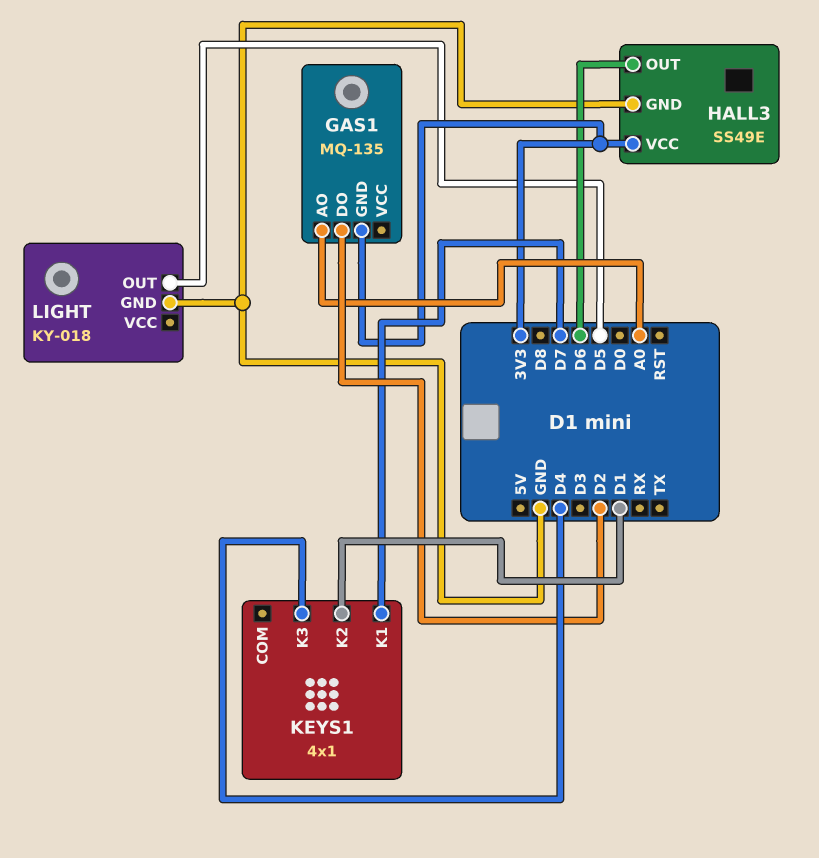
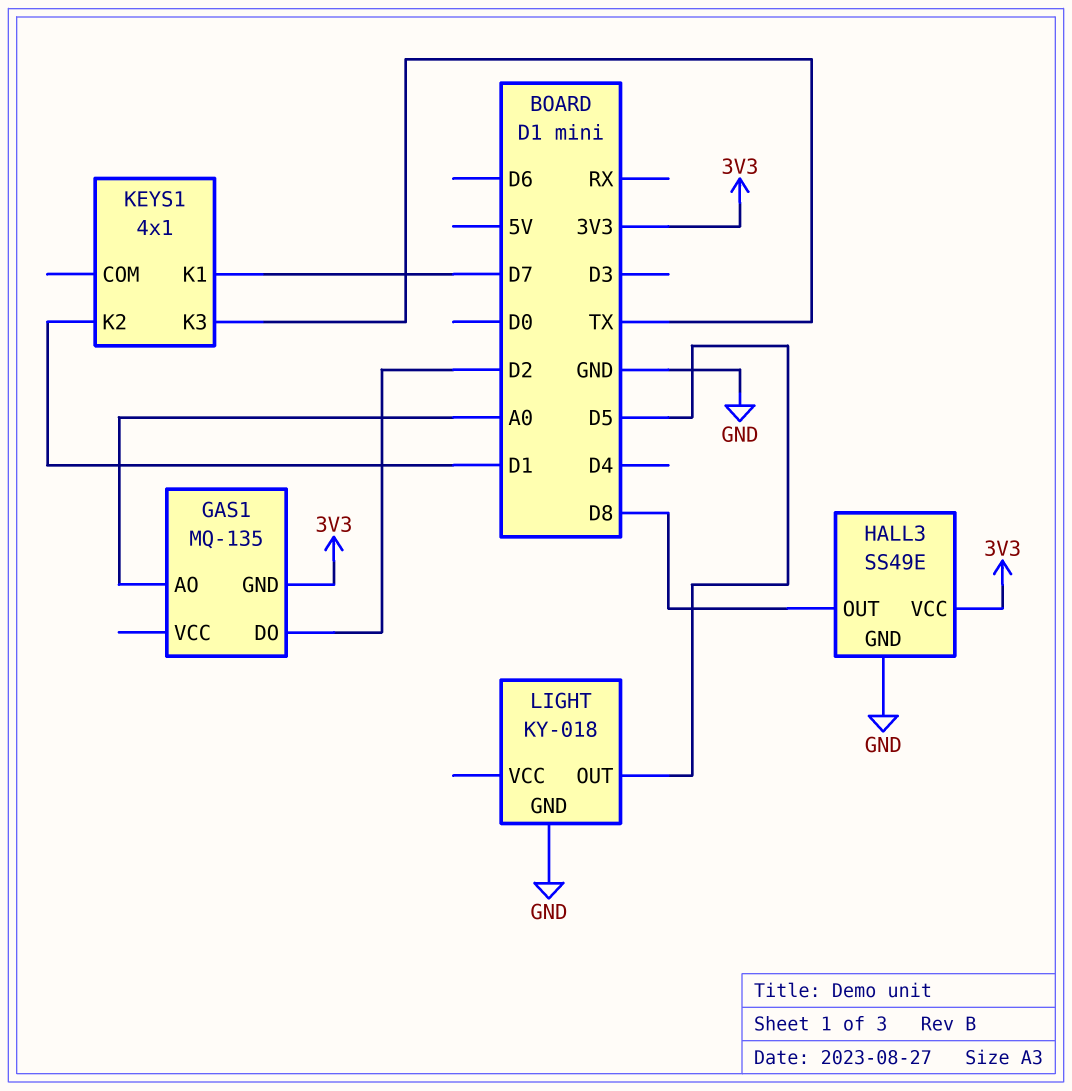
HALL3 pin OUT: D6 -> D8
KEYS1 pin K3: D4 -> TX

